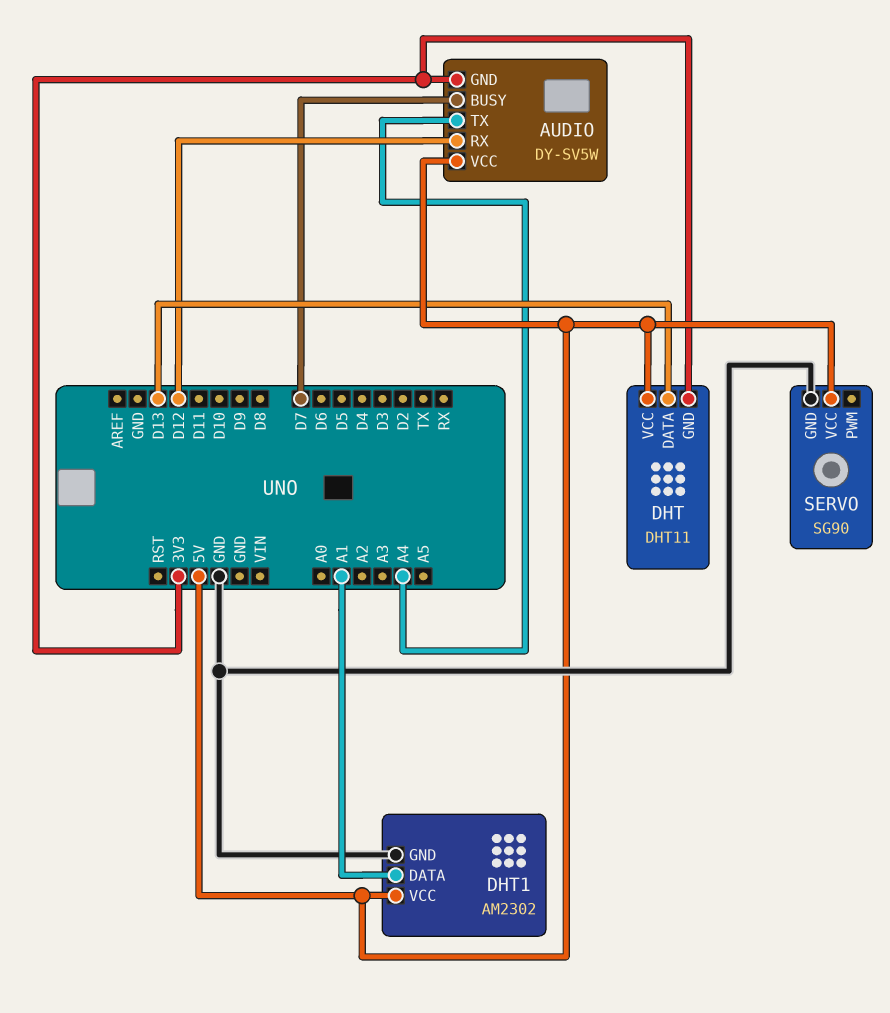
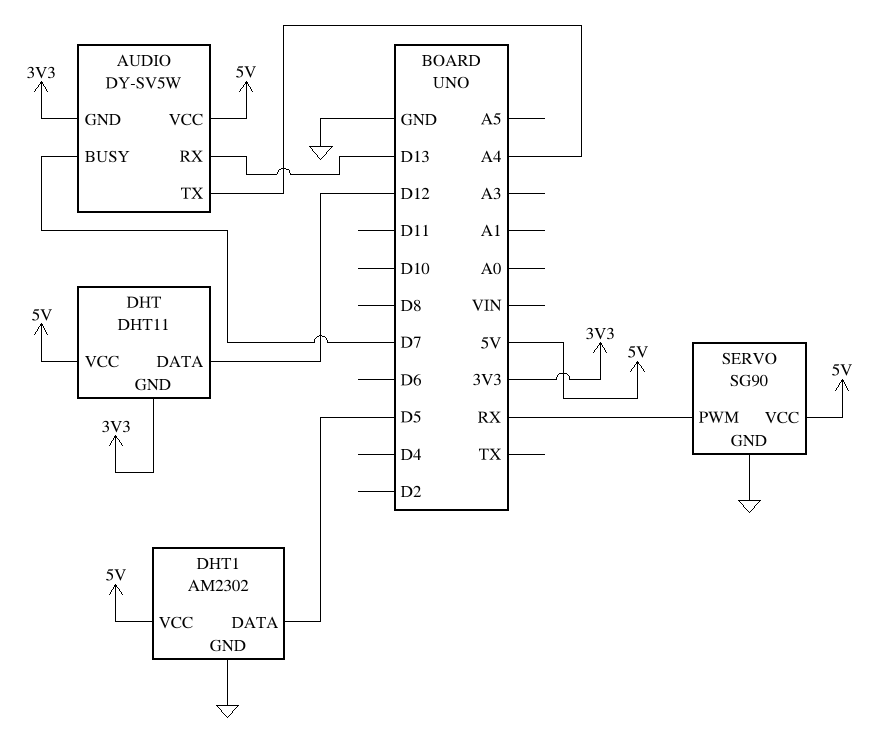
AUDIO pin RX: D12 -> D13
DHT pin DATA: D13 -> D12
DHT1 pin DATA: A1 -> D5
SERVO pin PWM: none -> RX

